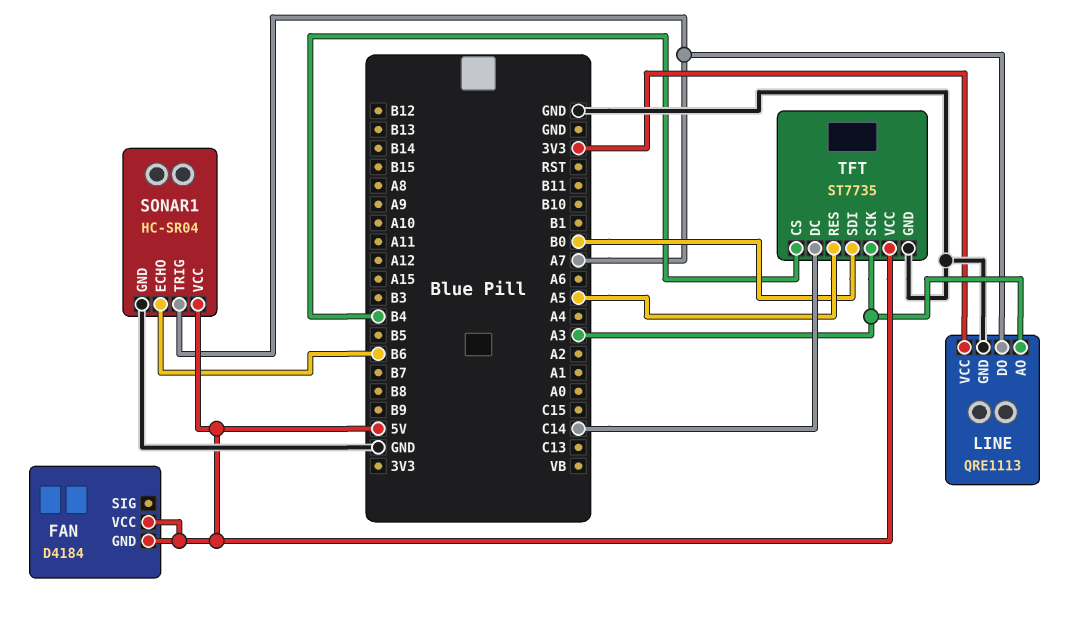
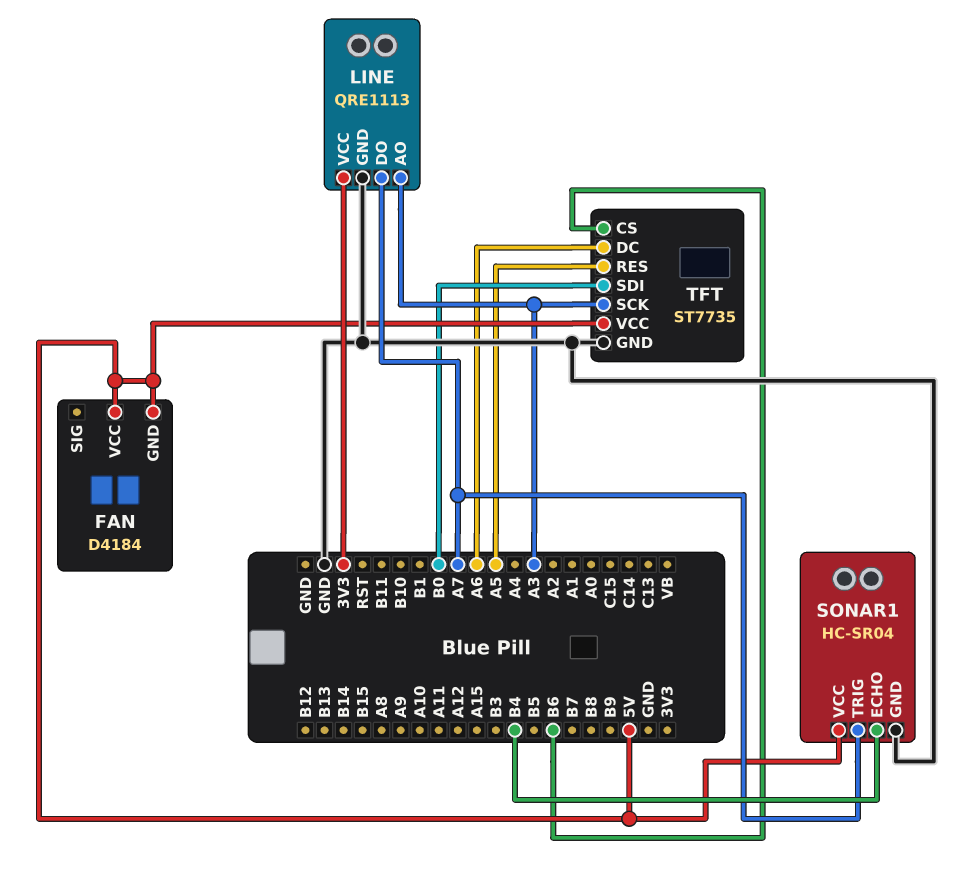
SONAR1 pin ECHO: B6 -> B4
TFT pin CS: B4 -> B6
TFT pin DC: C14 -> A6

